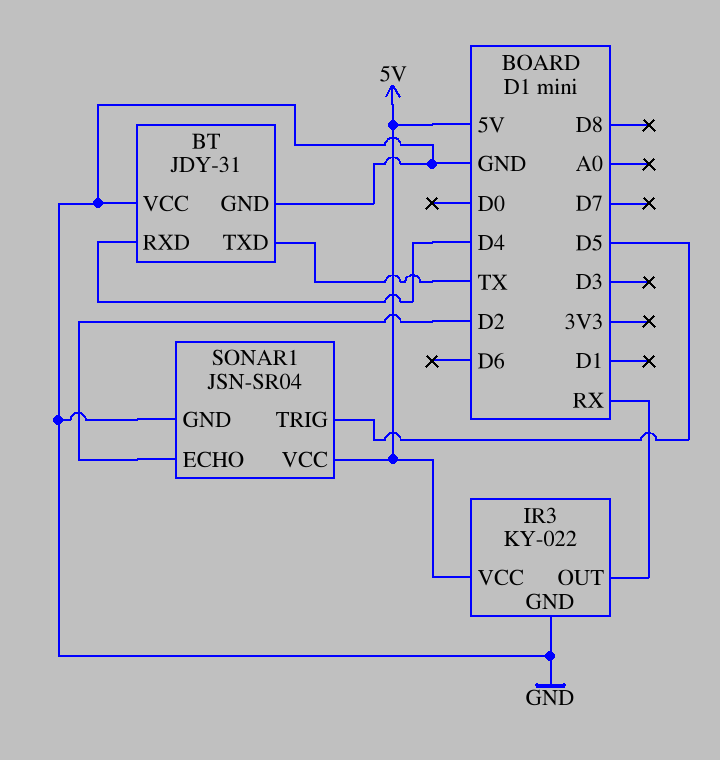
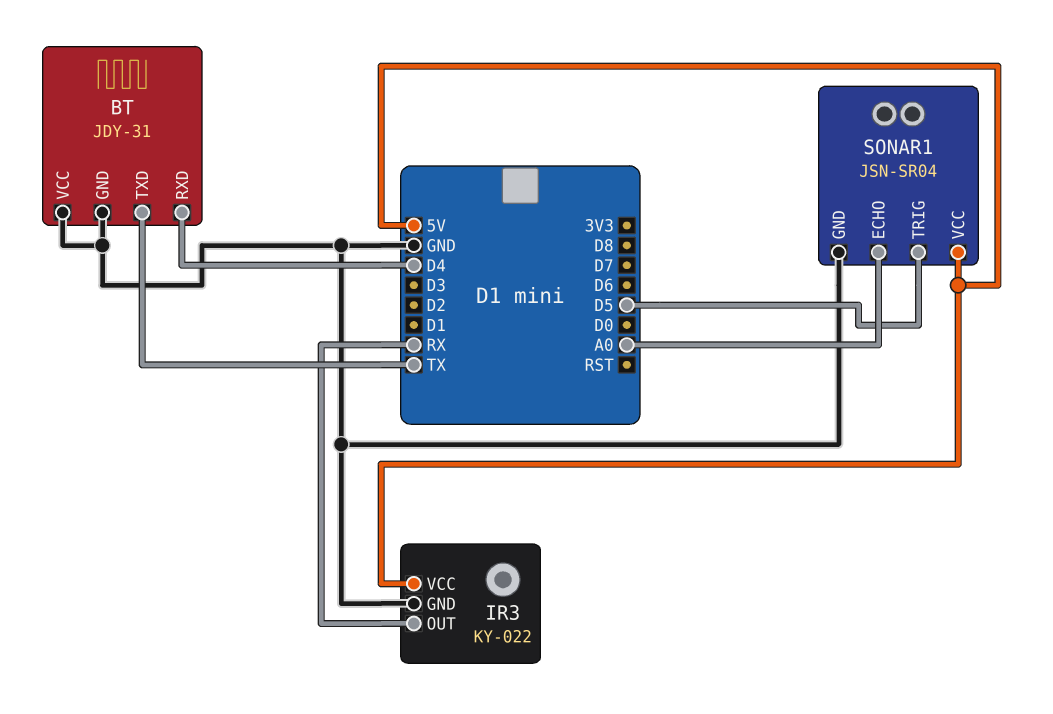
SONAR1 pin ECHO: D2 -> A0

